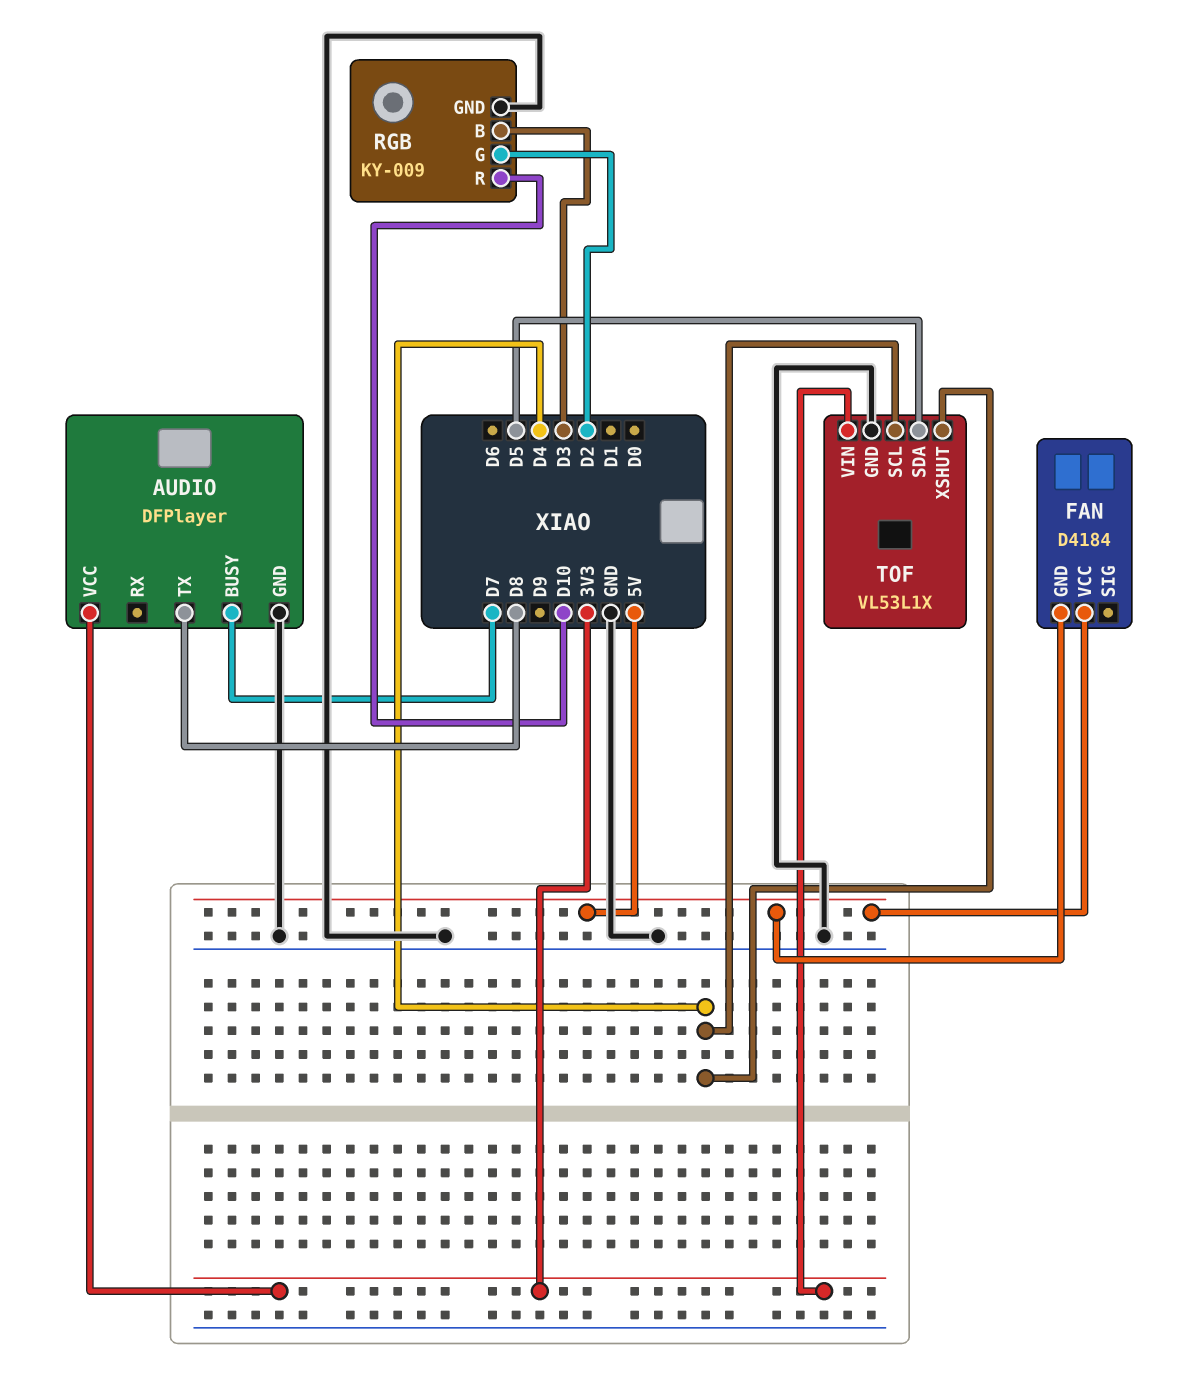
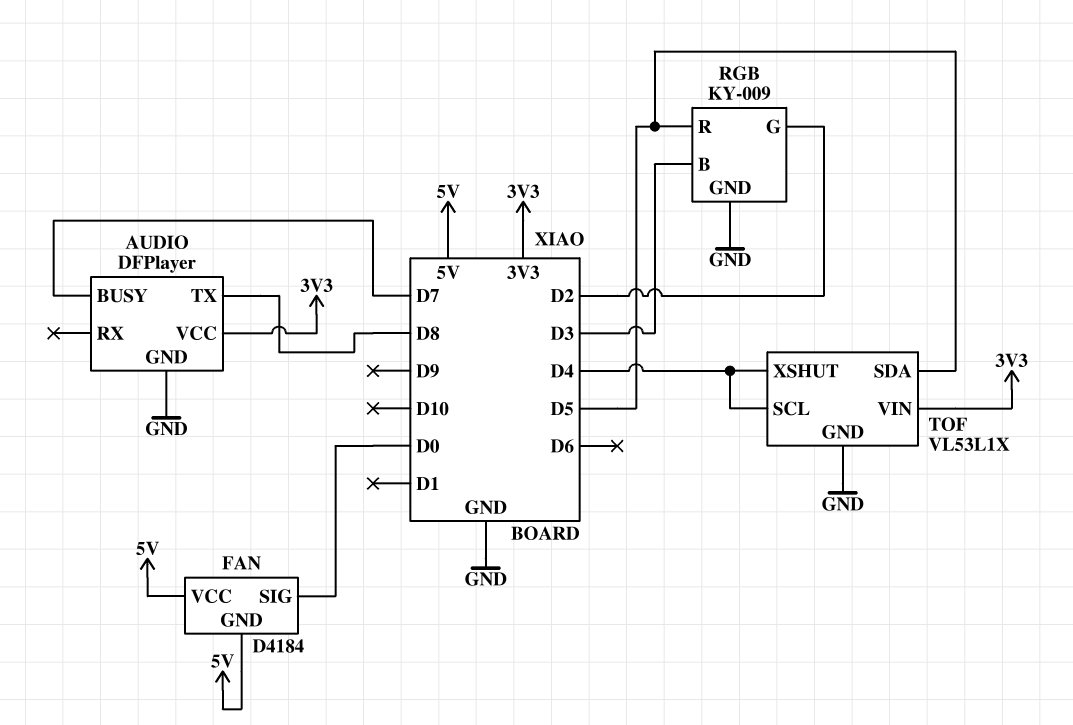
FAN pin SIG: none -> D0
RGB pin R: D10 -> D5

